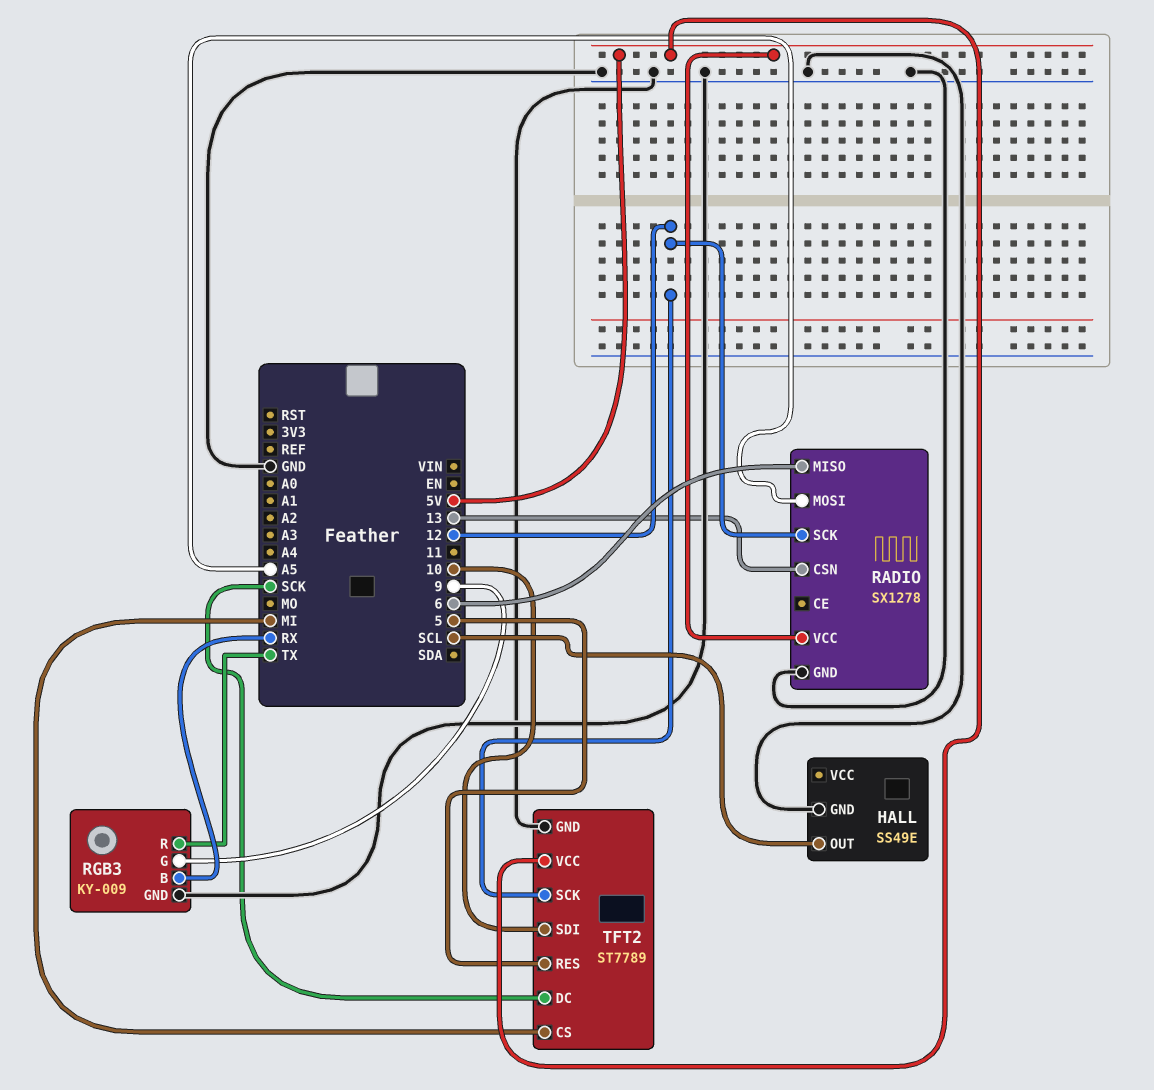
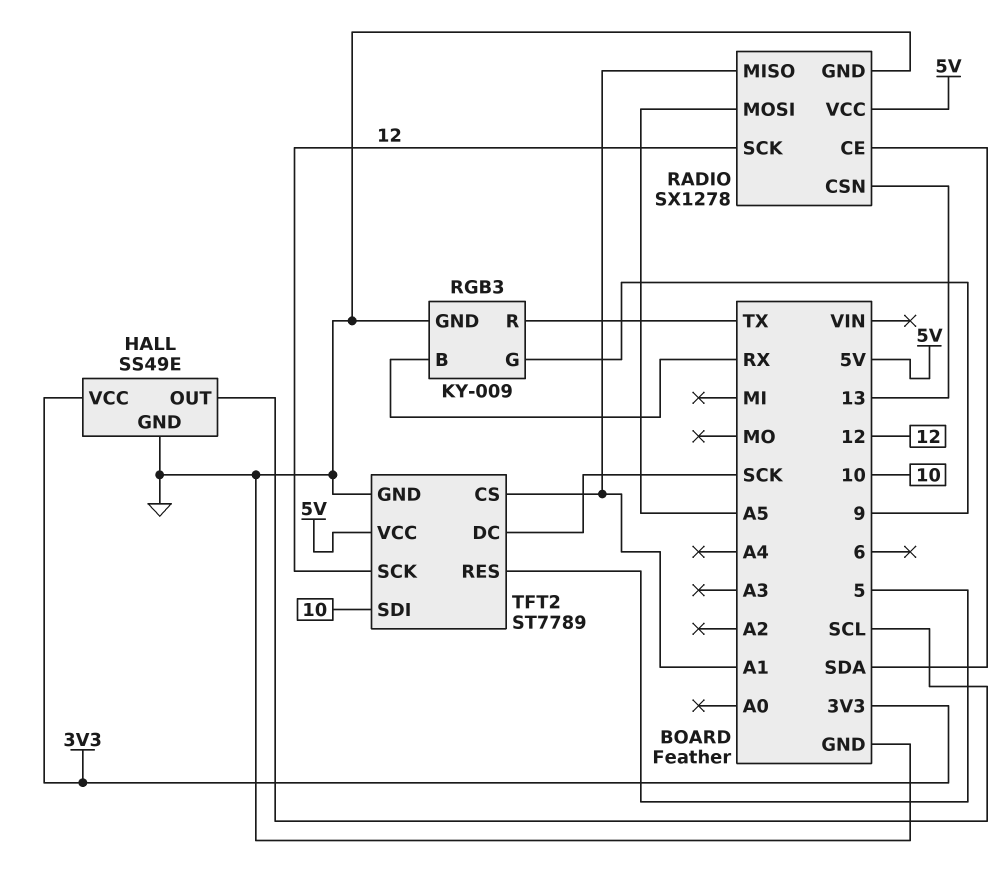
HALL pin VCC: none -> 3V3
RADIO pin CE: none -> SDA
RADIO pin MISO: 6 -> A1
TFT2 pin CS: MI -> A1

